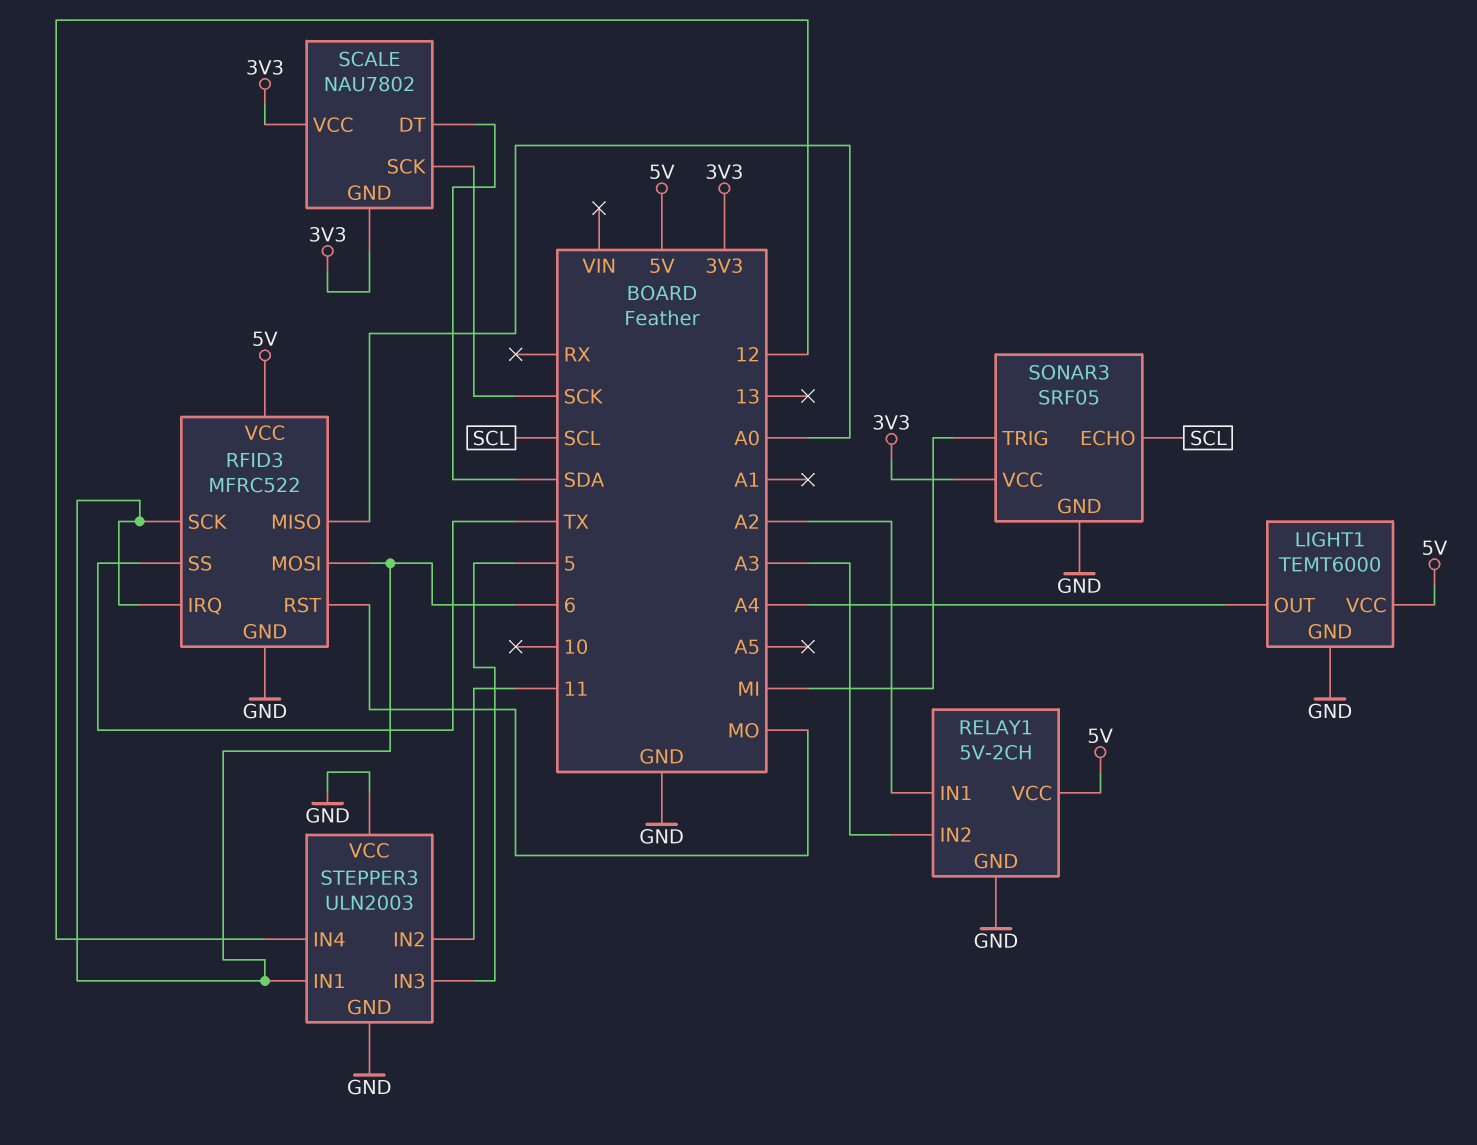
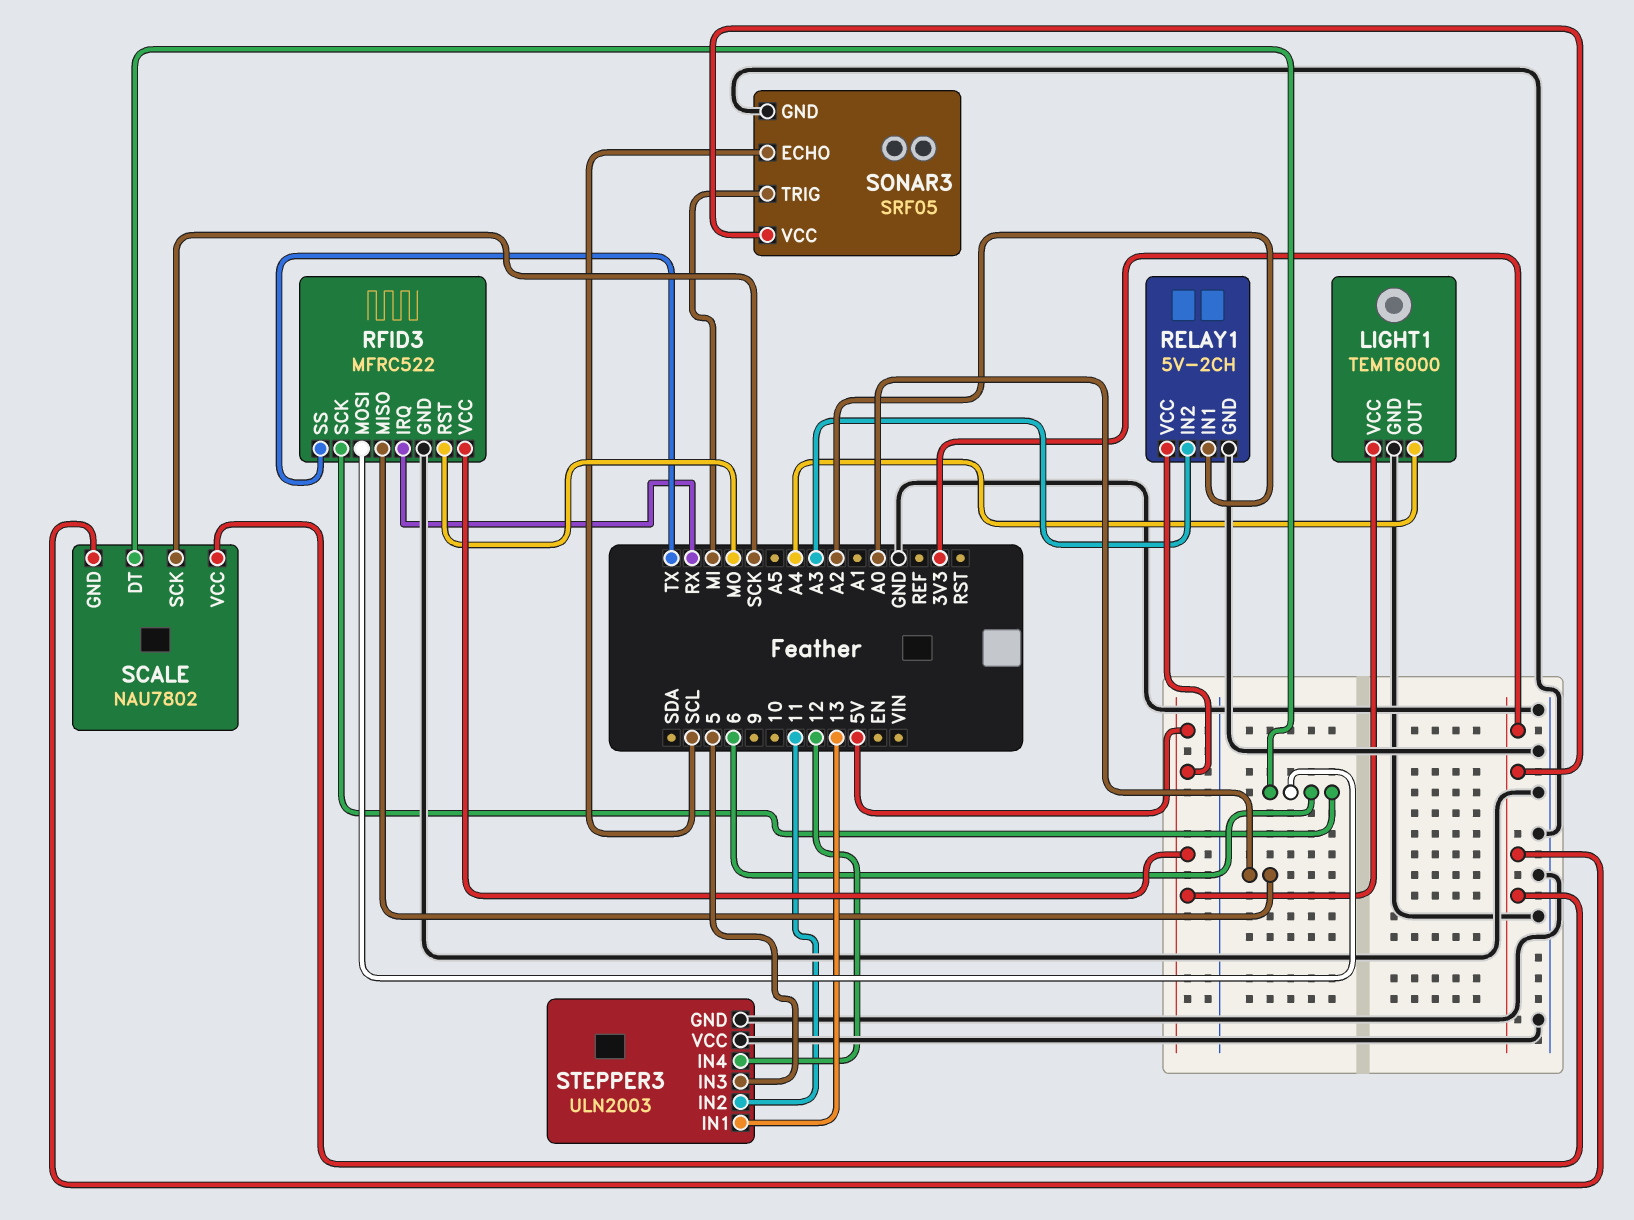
RFID3 pin IRQ: 6 -> RX
SCALE pin DT: SDA -> 6
STEPPER3 pin IN1: 6 -> 13

